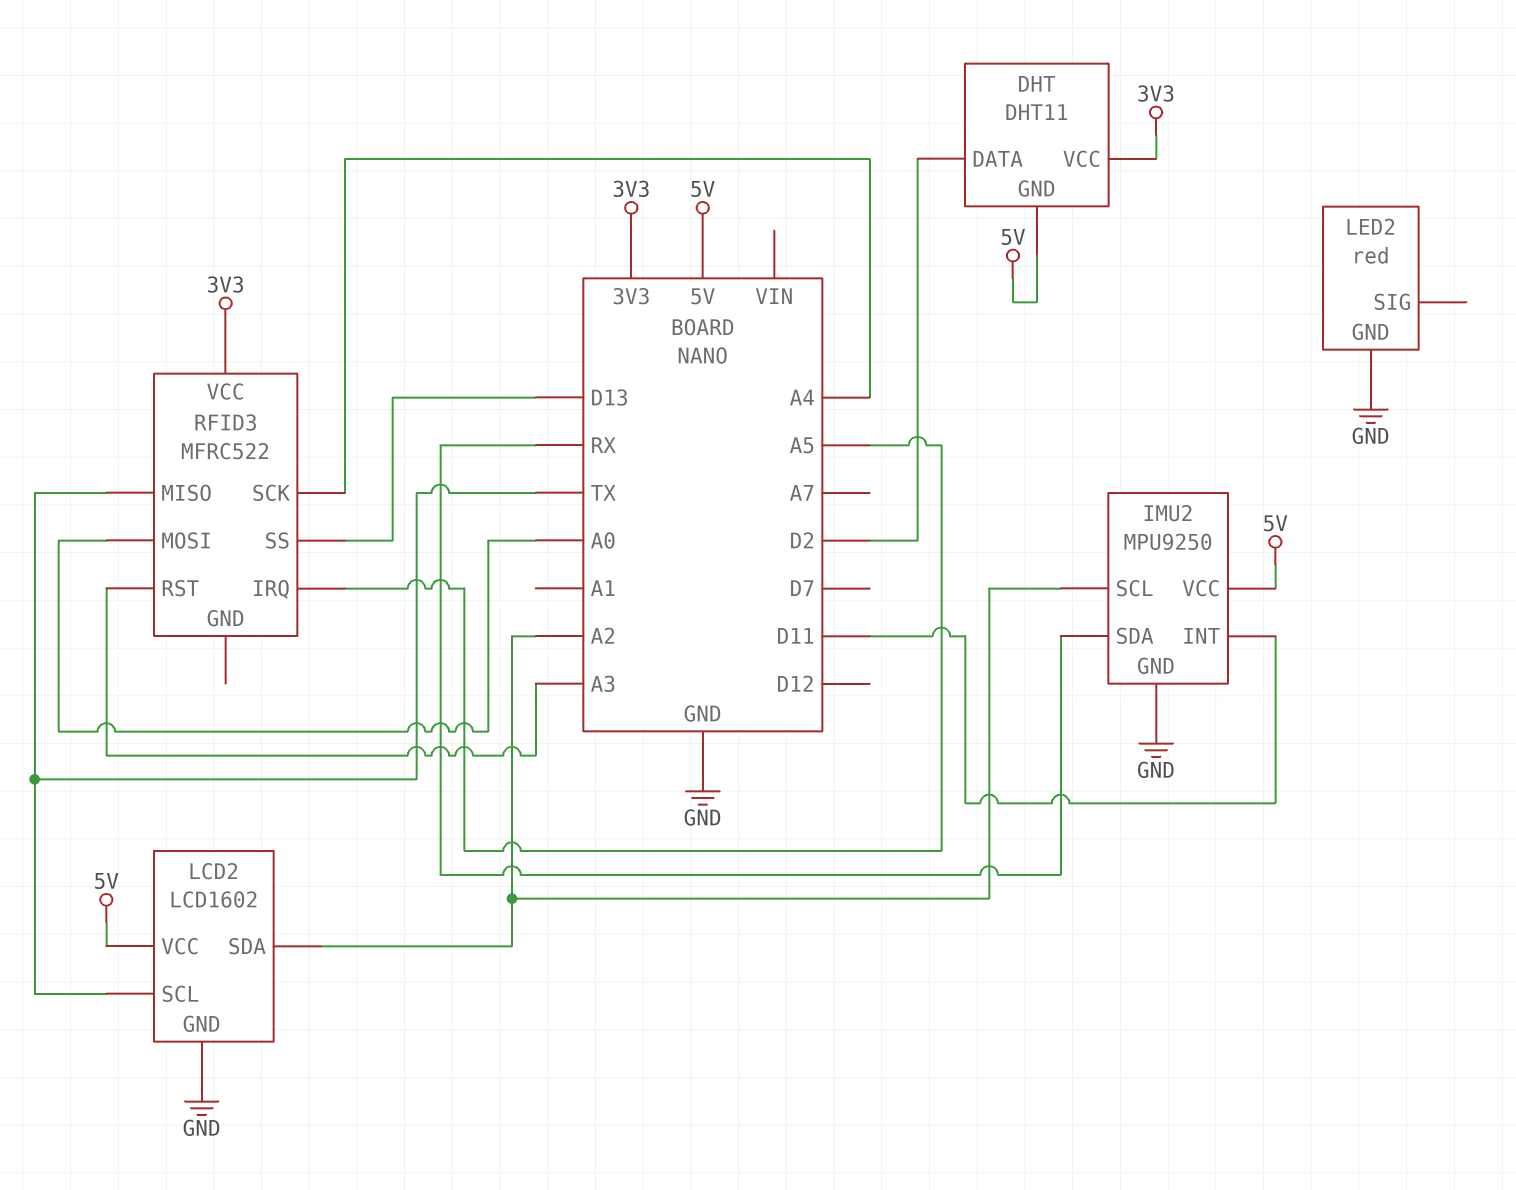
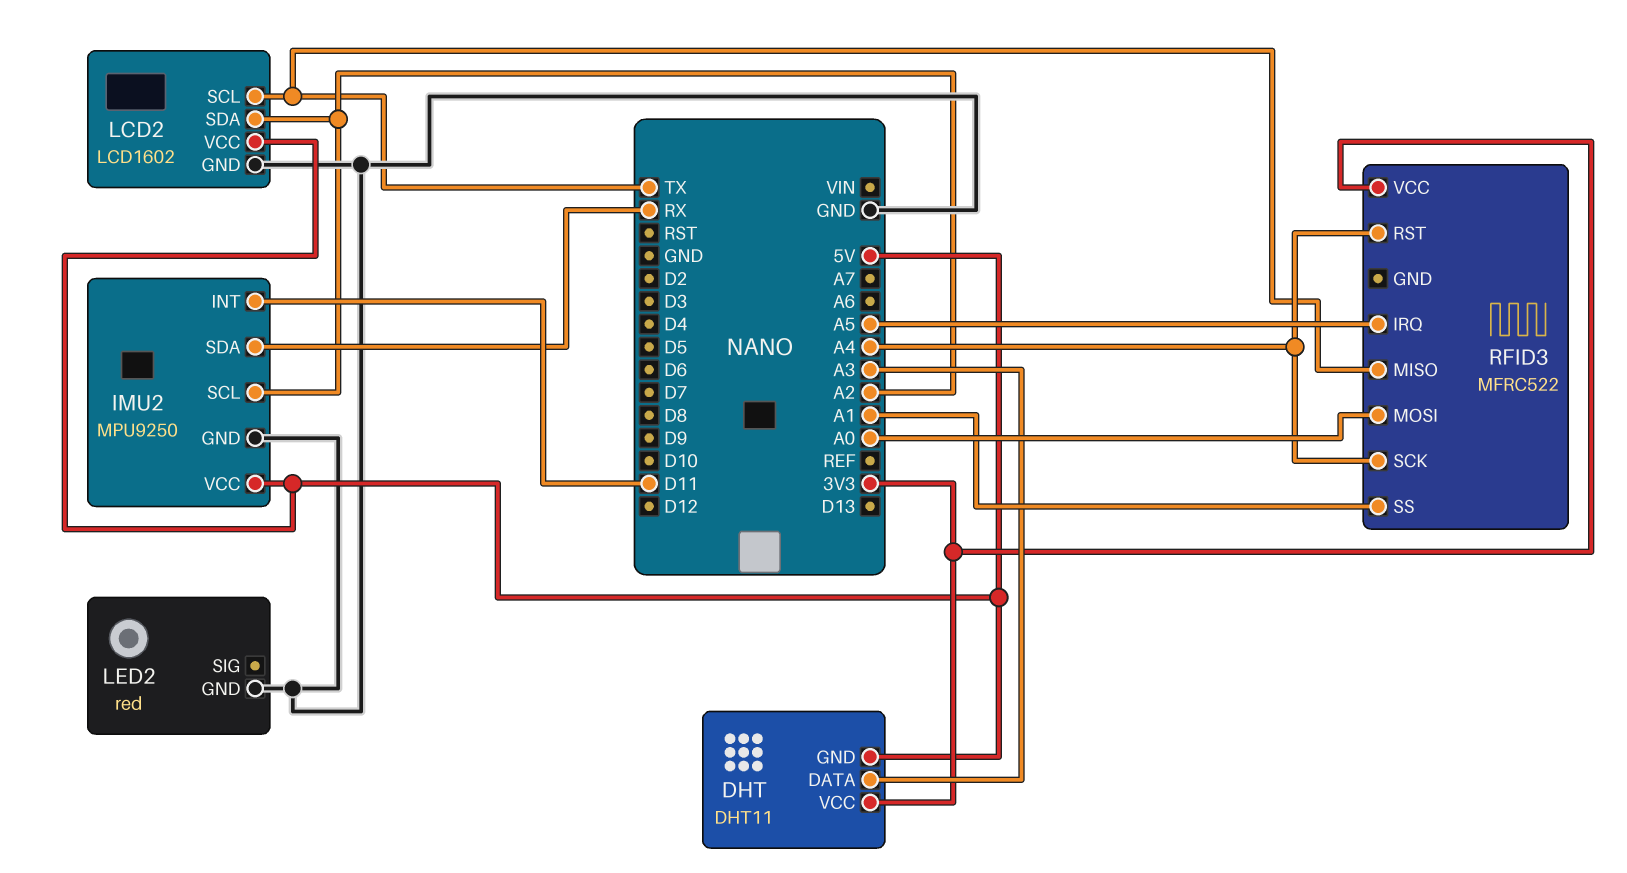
DHT pin DATA: D2 -> A3
RFID3 pin RST: A3 -> A4
RFID3 pin SS: D13 -> A1

